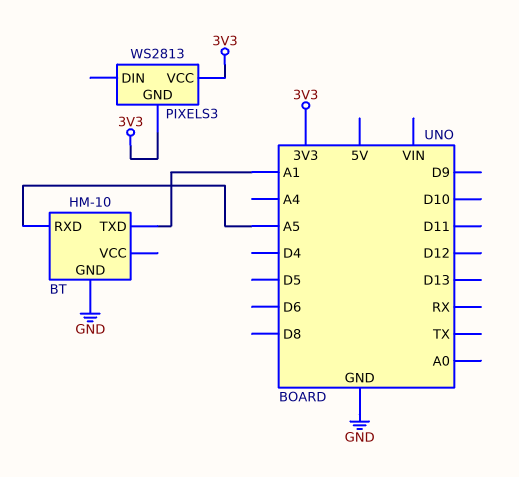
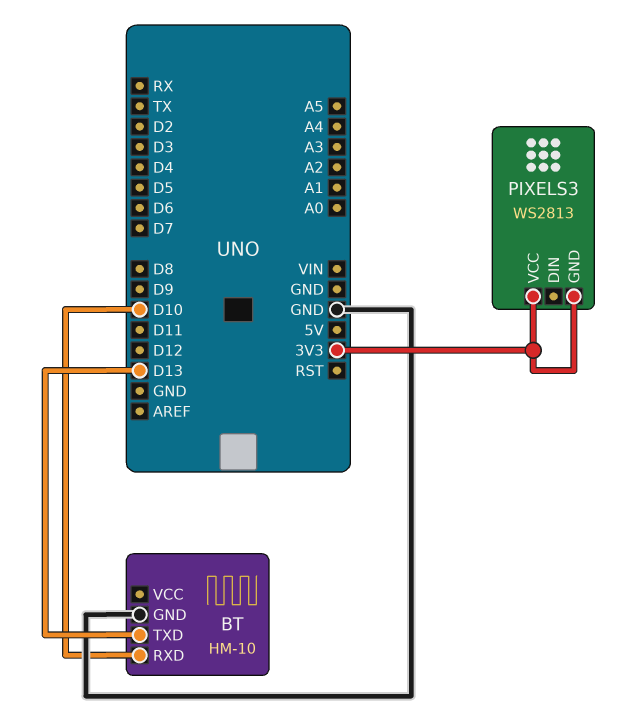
BT pin RXD: A5 -> D10
BT pin TXD: A1 -> D13

